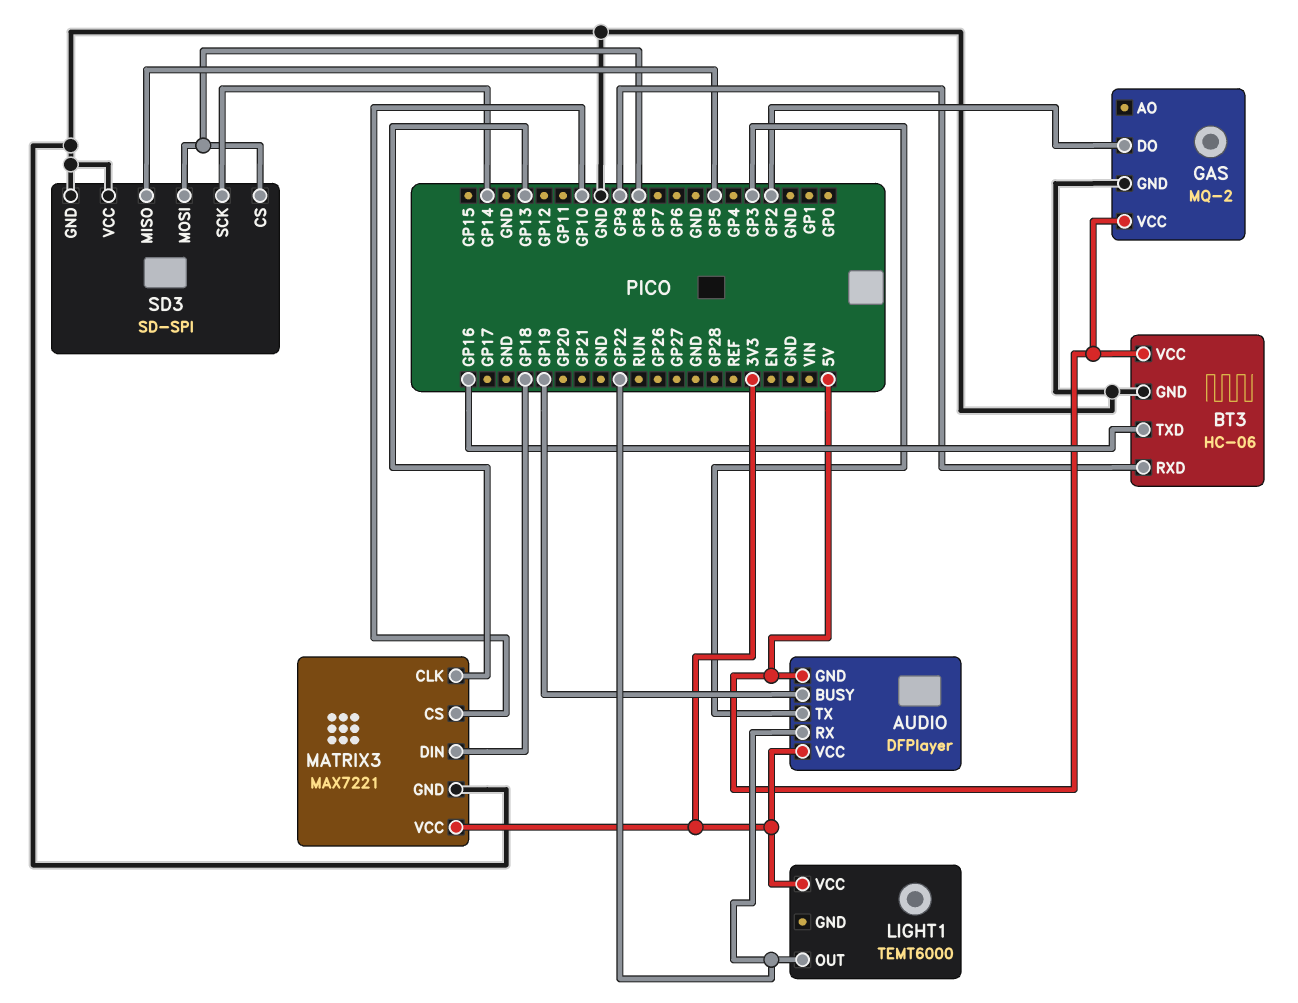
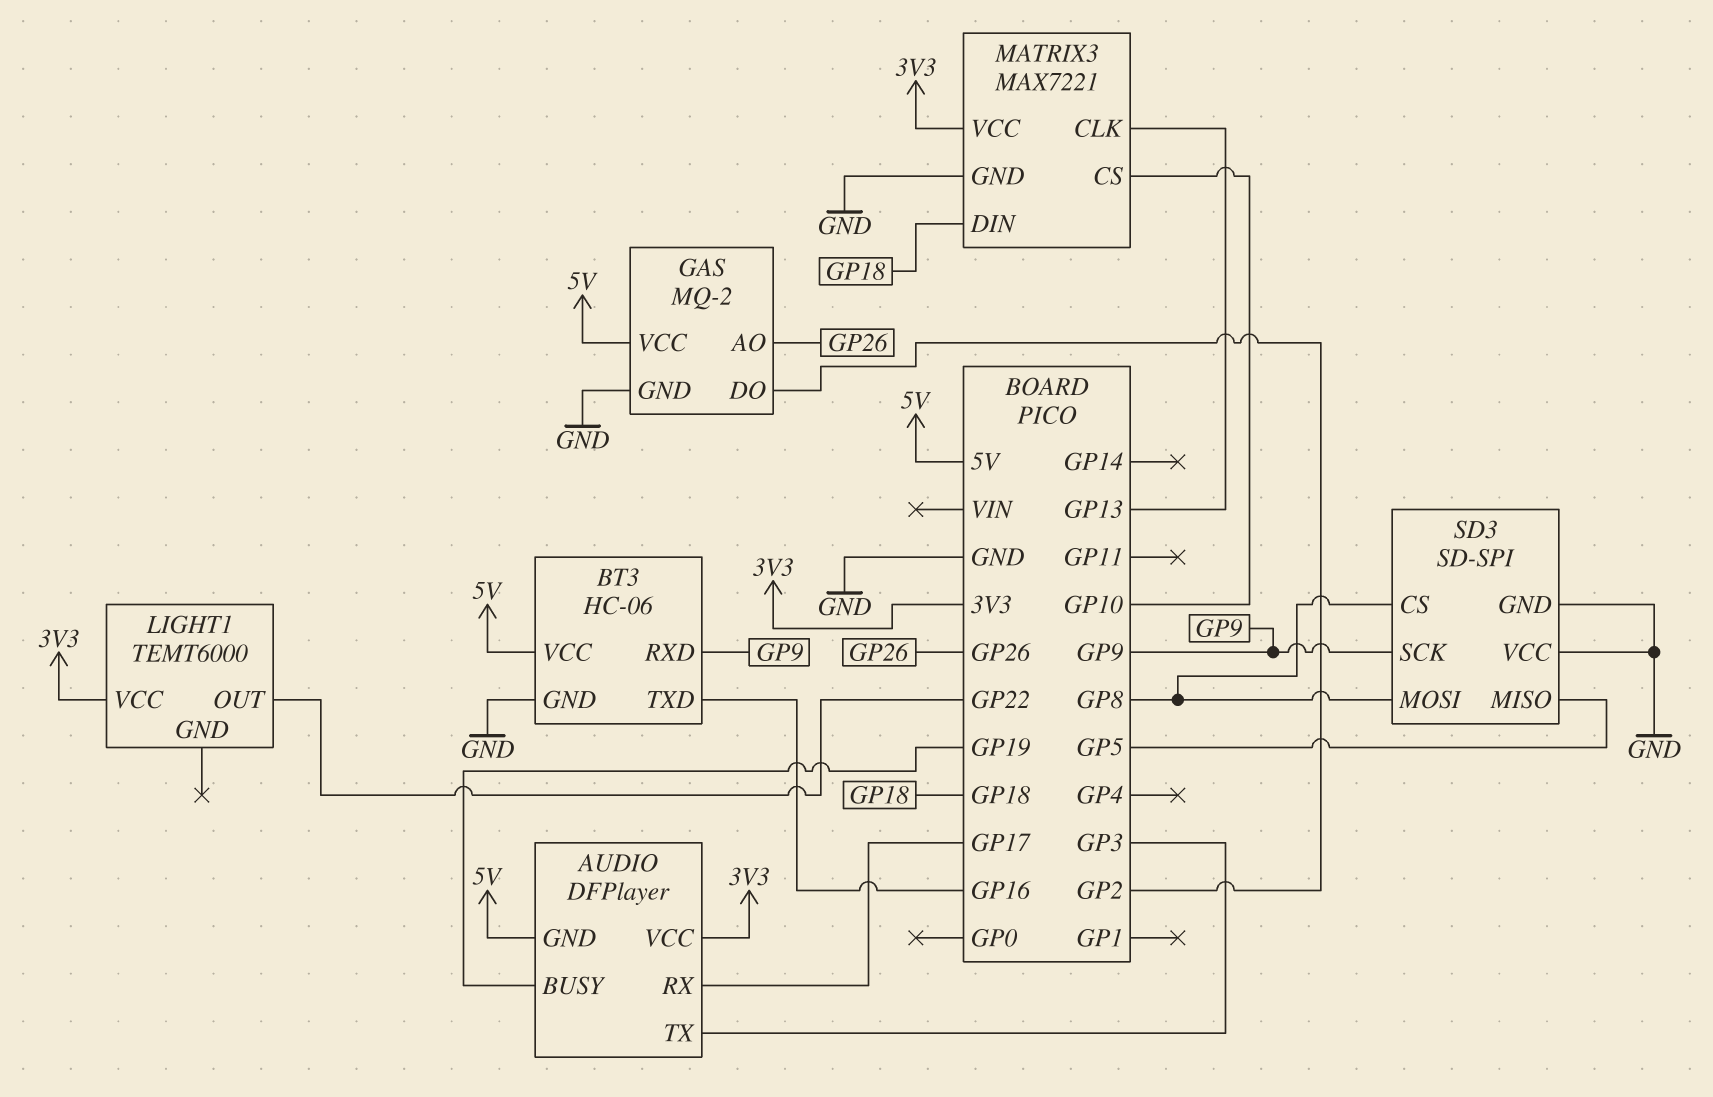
AUDIO pin RX: GP22 -> GP17
GAS pin AO: none -> GP26
SD3 pin SCK: GP14 -> GP9

